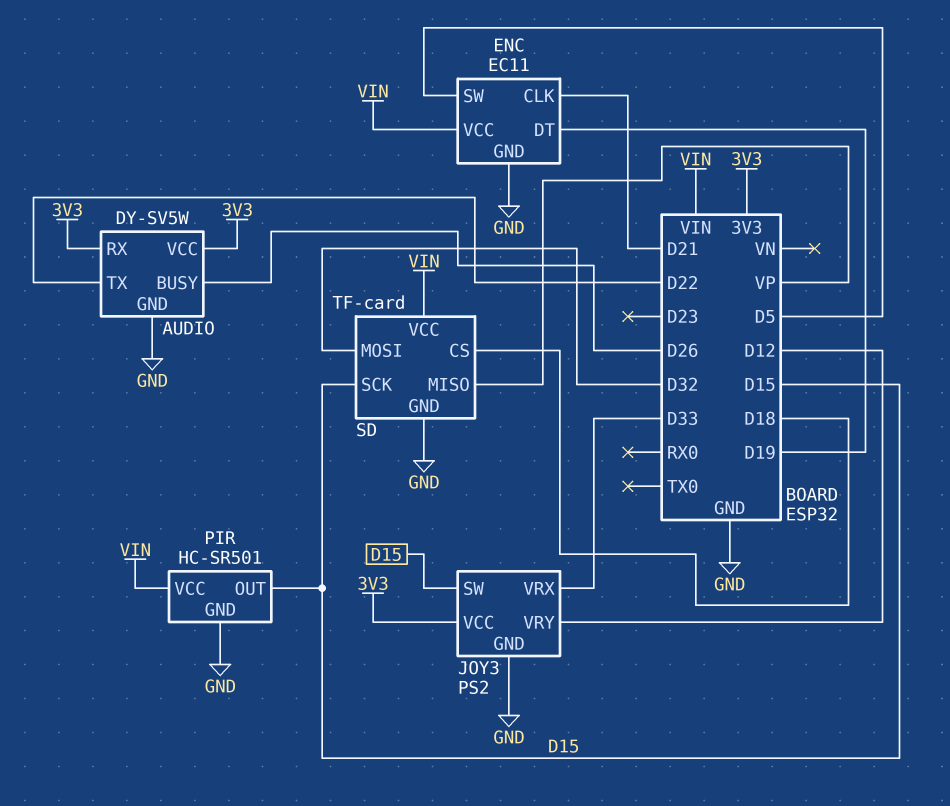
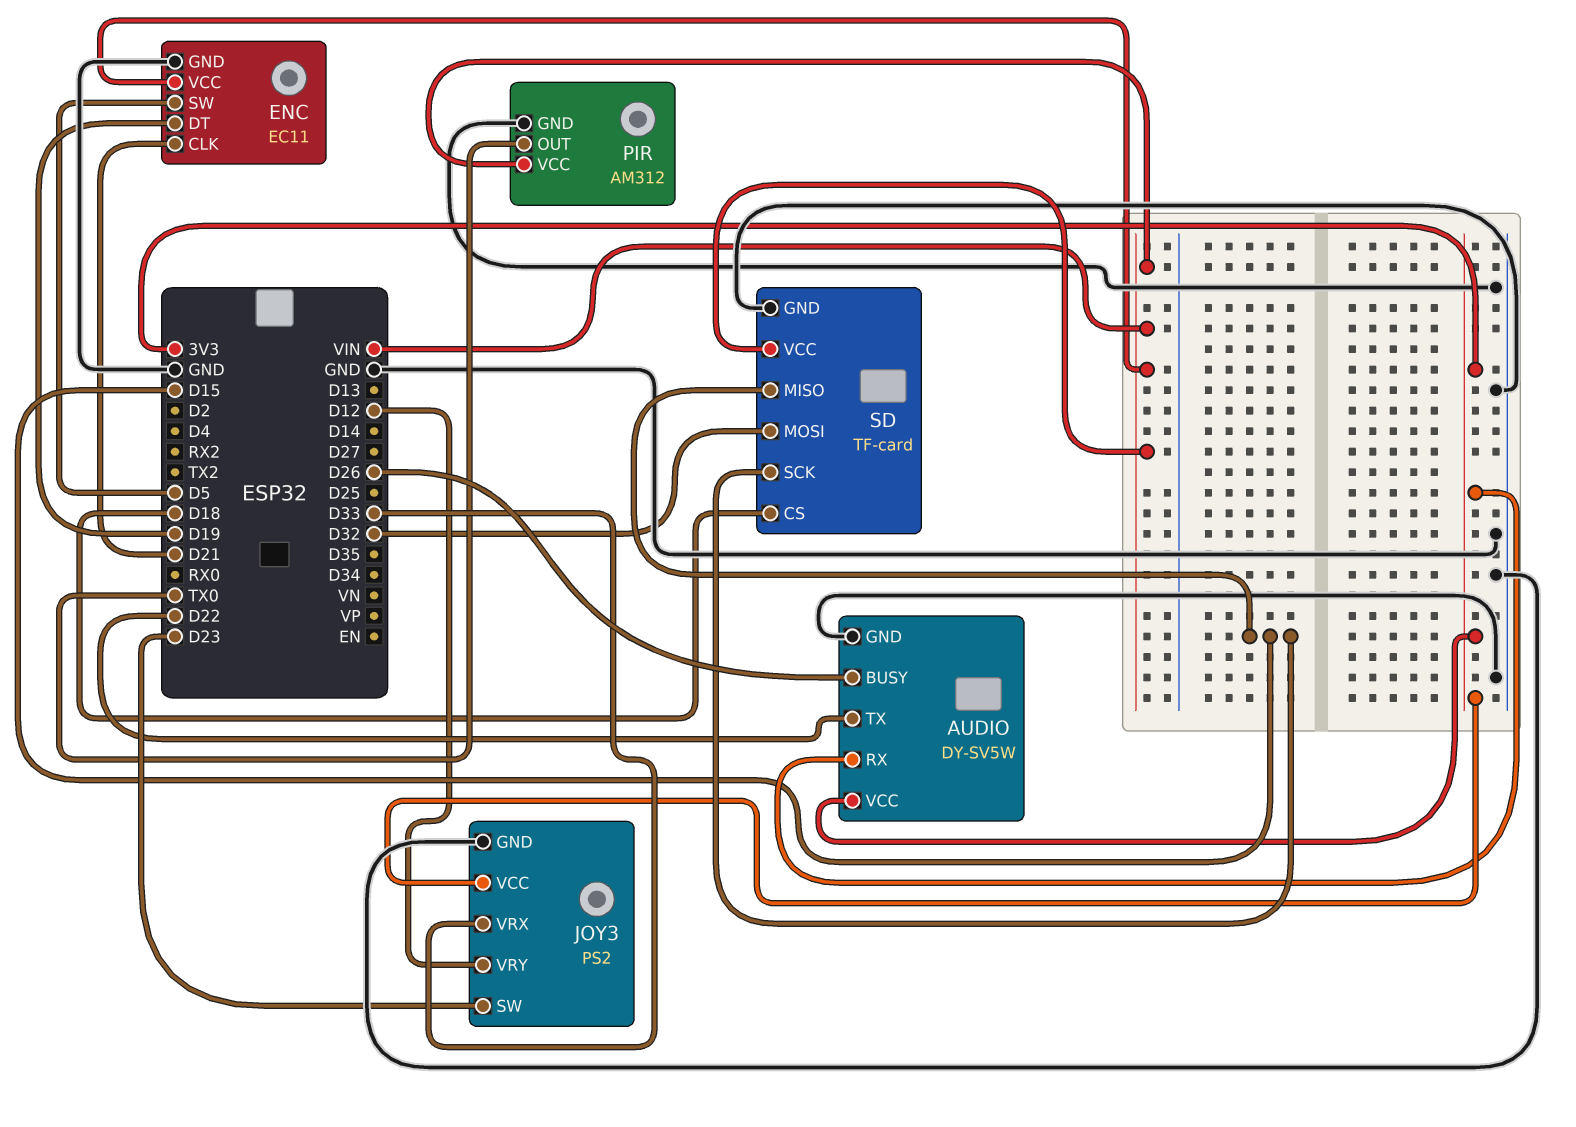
JOY3 pin SW: D15 -> D23
PIR: HC-SR501 -> AM312
PIR pin OUT: D15 -> TX0
SD pin MISO: VP -> D15

